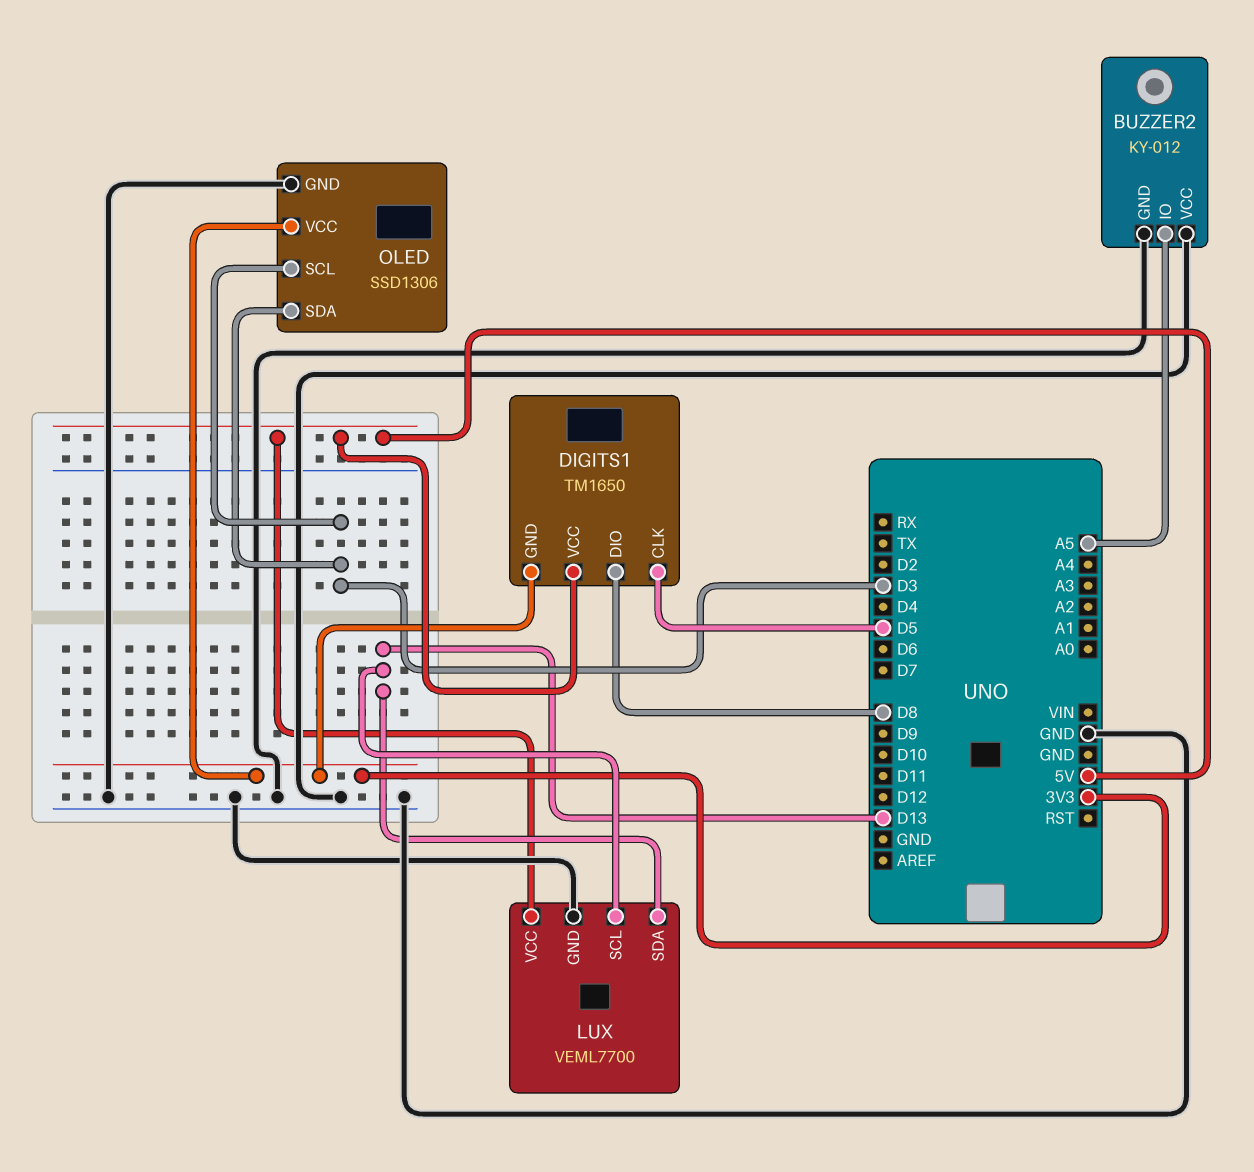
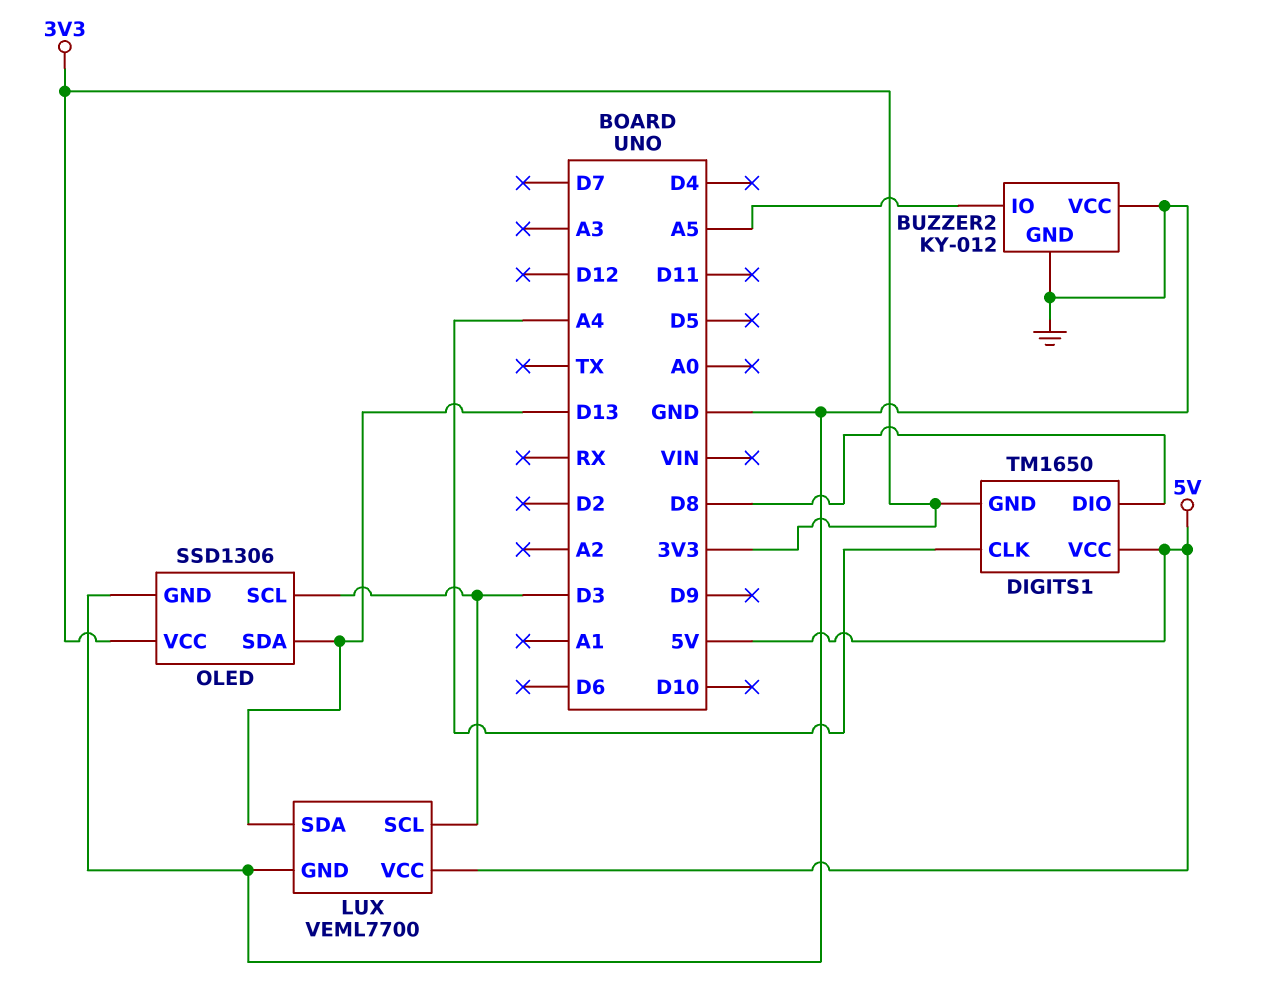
DIGITS1 pin CLK: D5 -> A4
LUX pin SCL: D13 -> D3
OLED pin SDA: D3 -> D13

